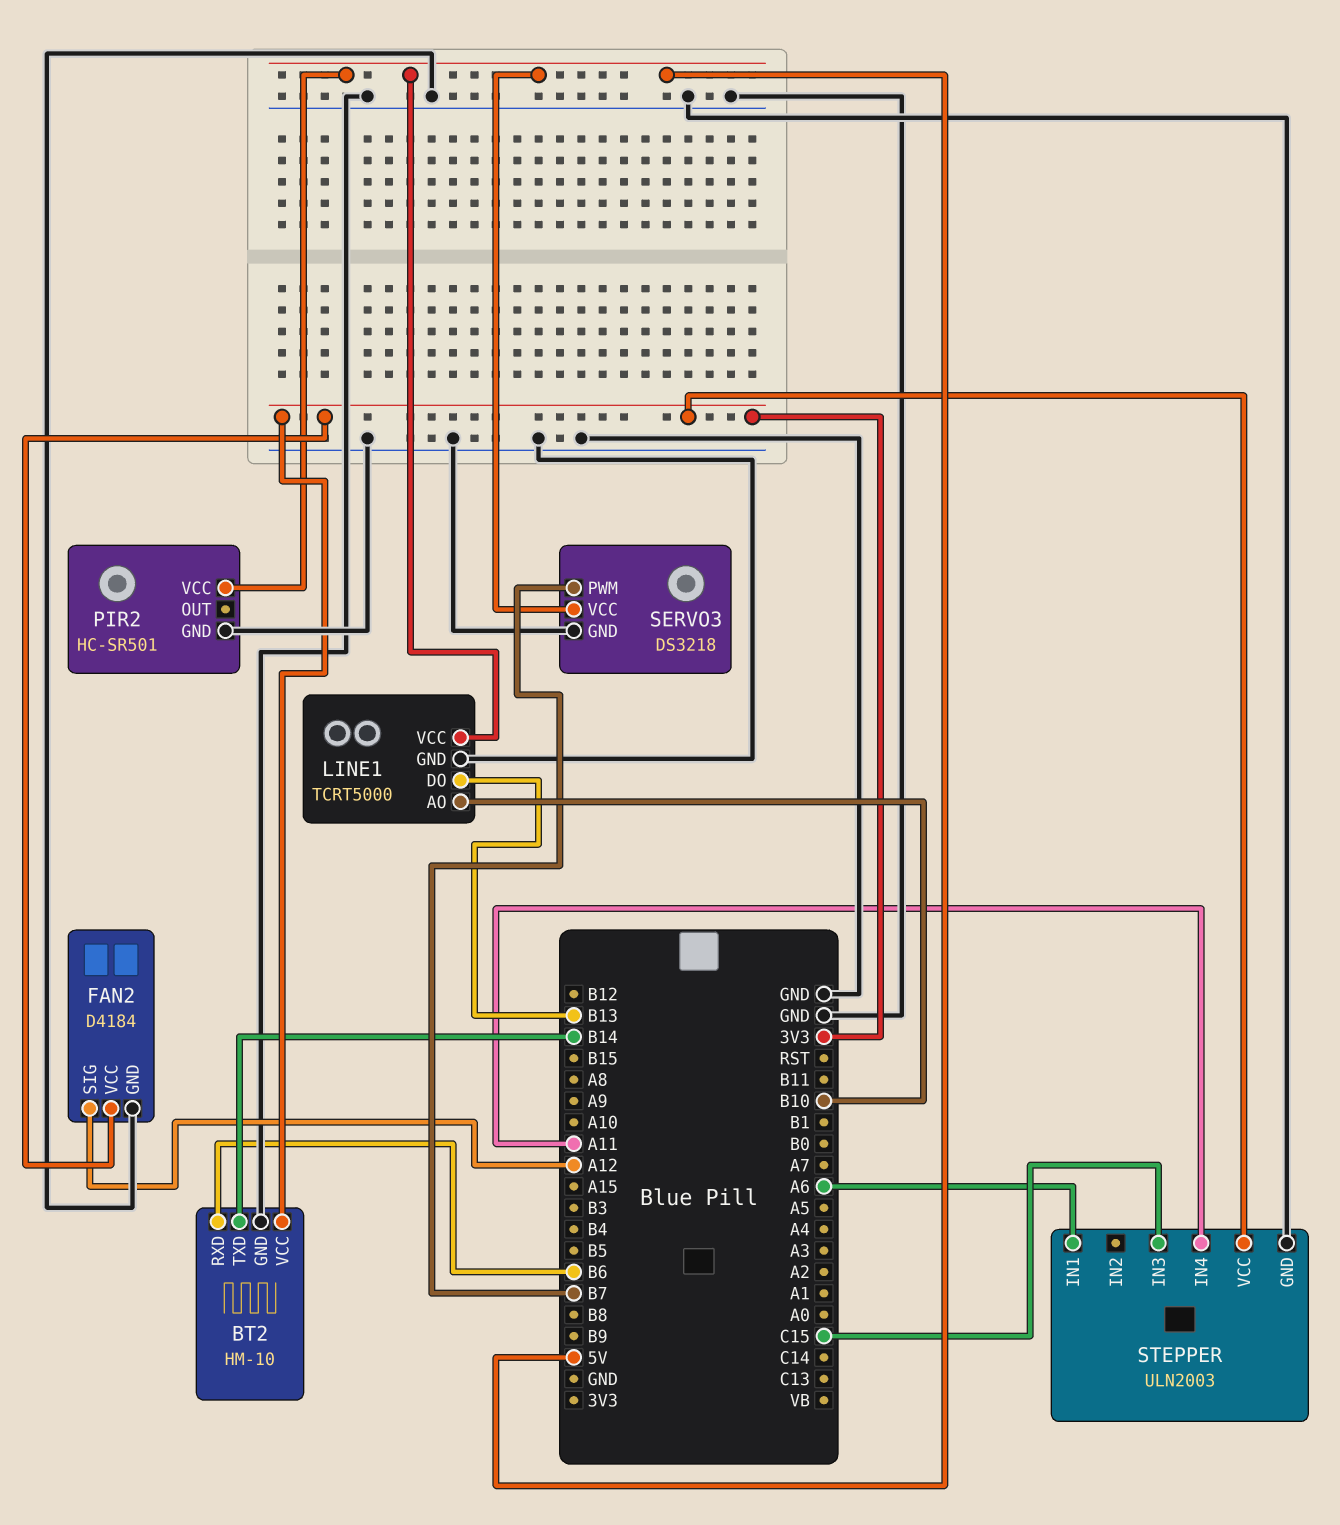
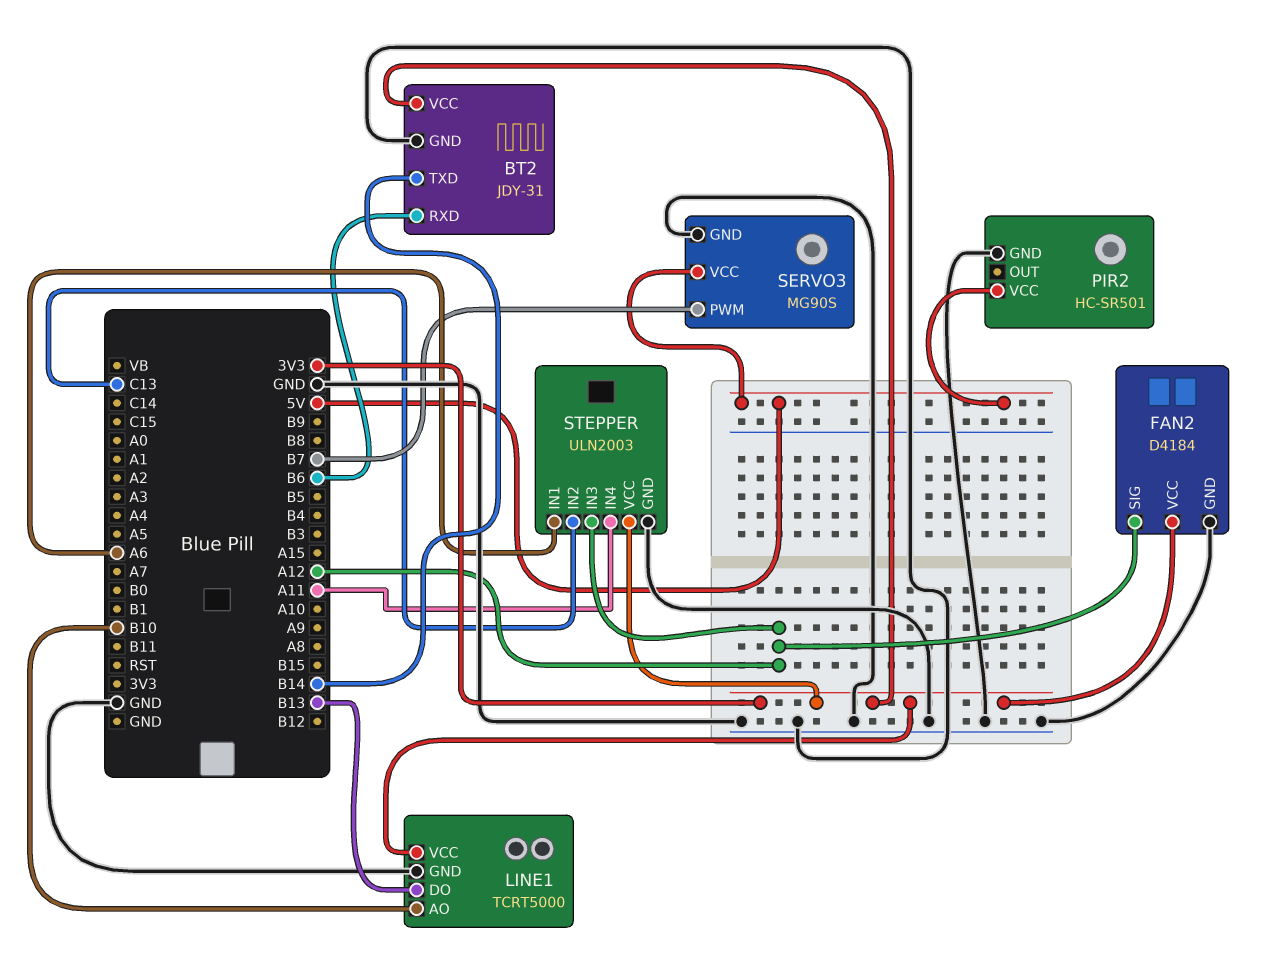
BT2: HM-10 -> JDY-31
LINE1 pin VCC: 5V -> 3V3
SERVO3: DS3218 -> MG90S
STEPPER pin IN2: none -> C13
STEPPER pin IN3: C15 -> A12

